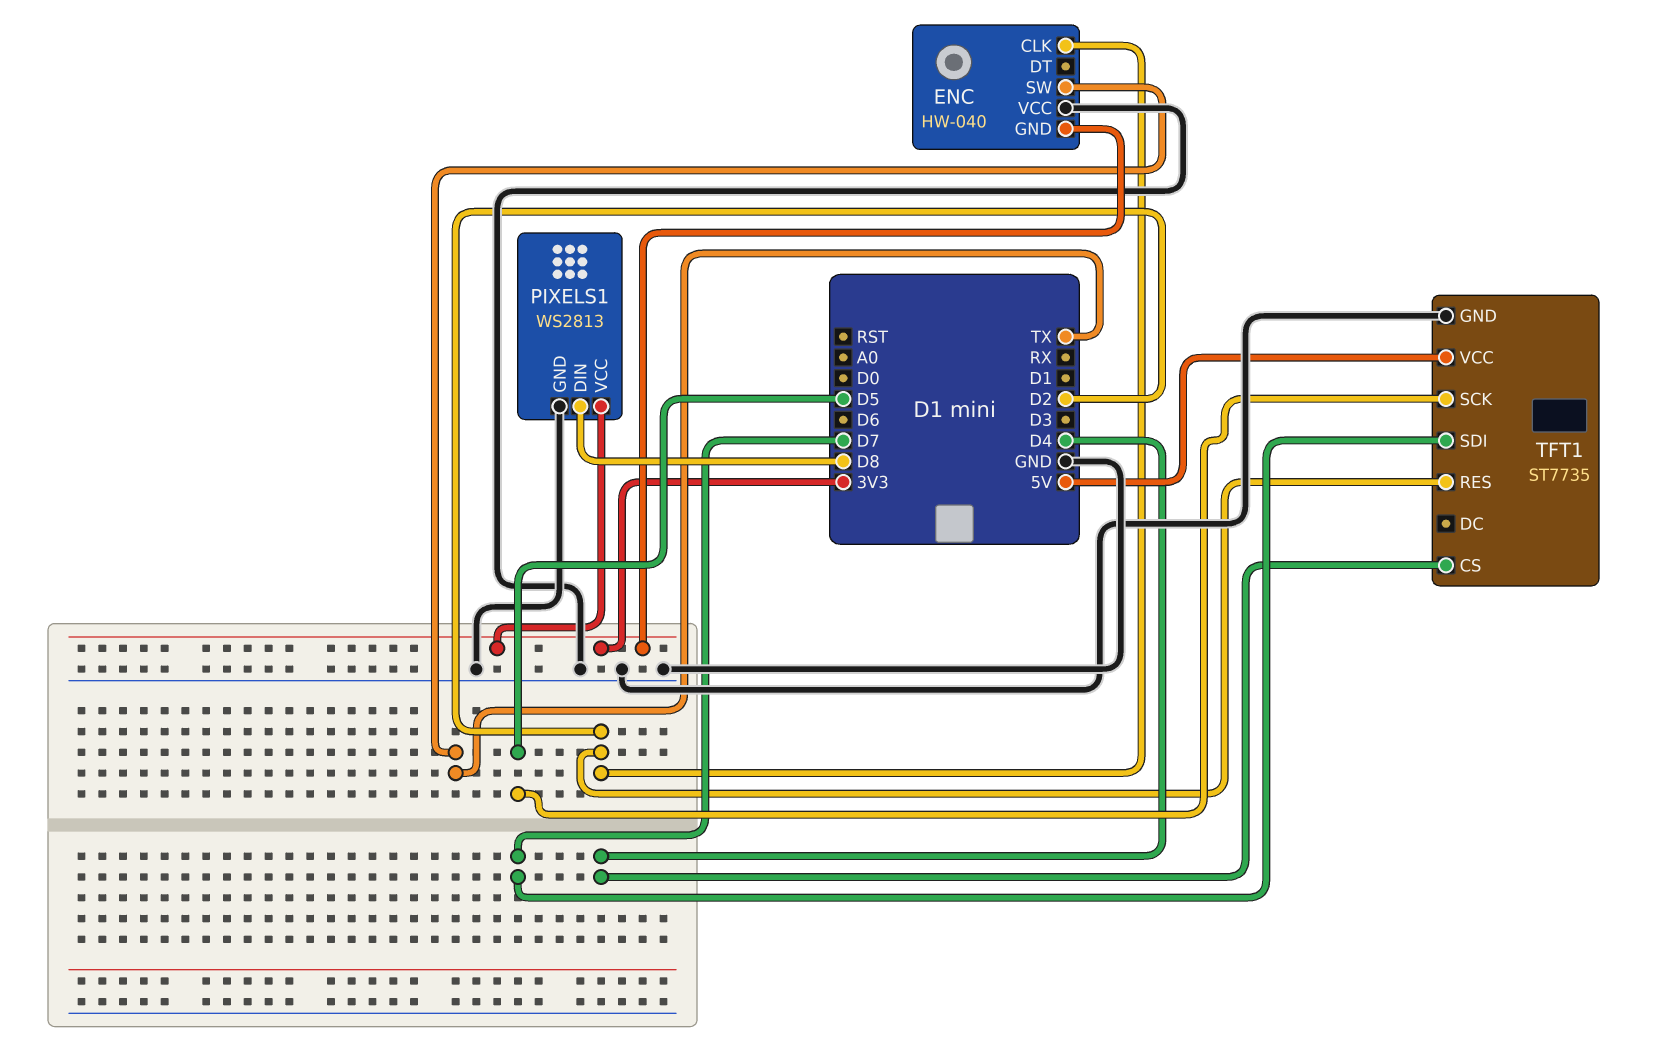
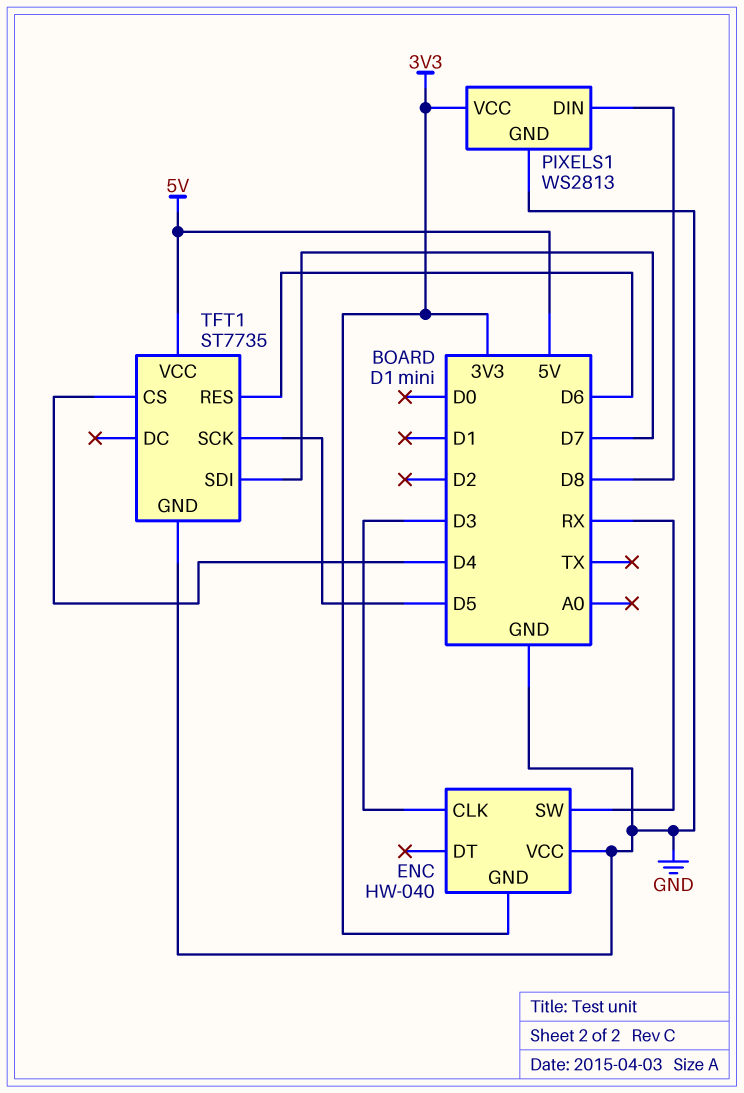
ENC pin CLK: D2 -> D3
ENC pin SW: TX -> RX
TFT1 pin RES: D2 -> D6

